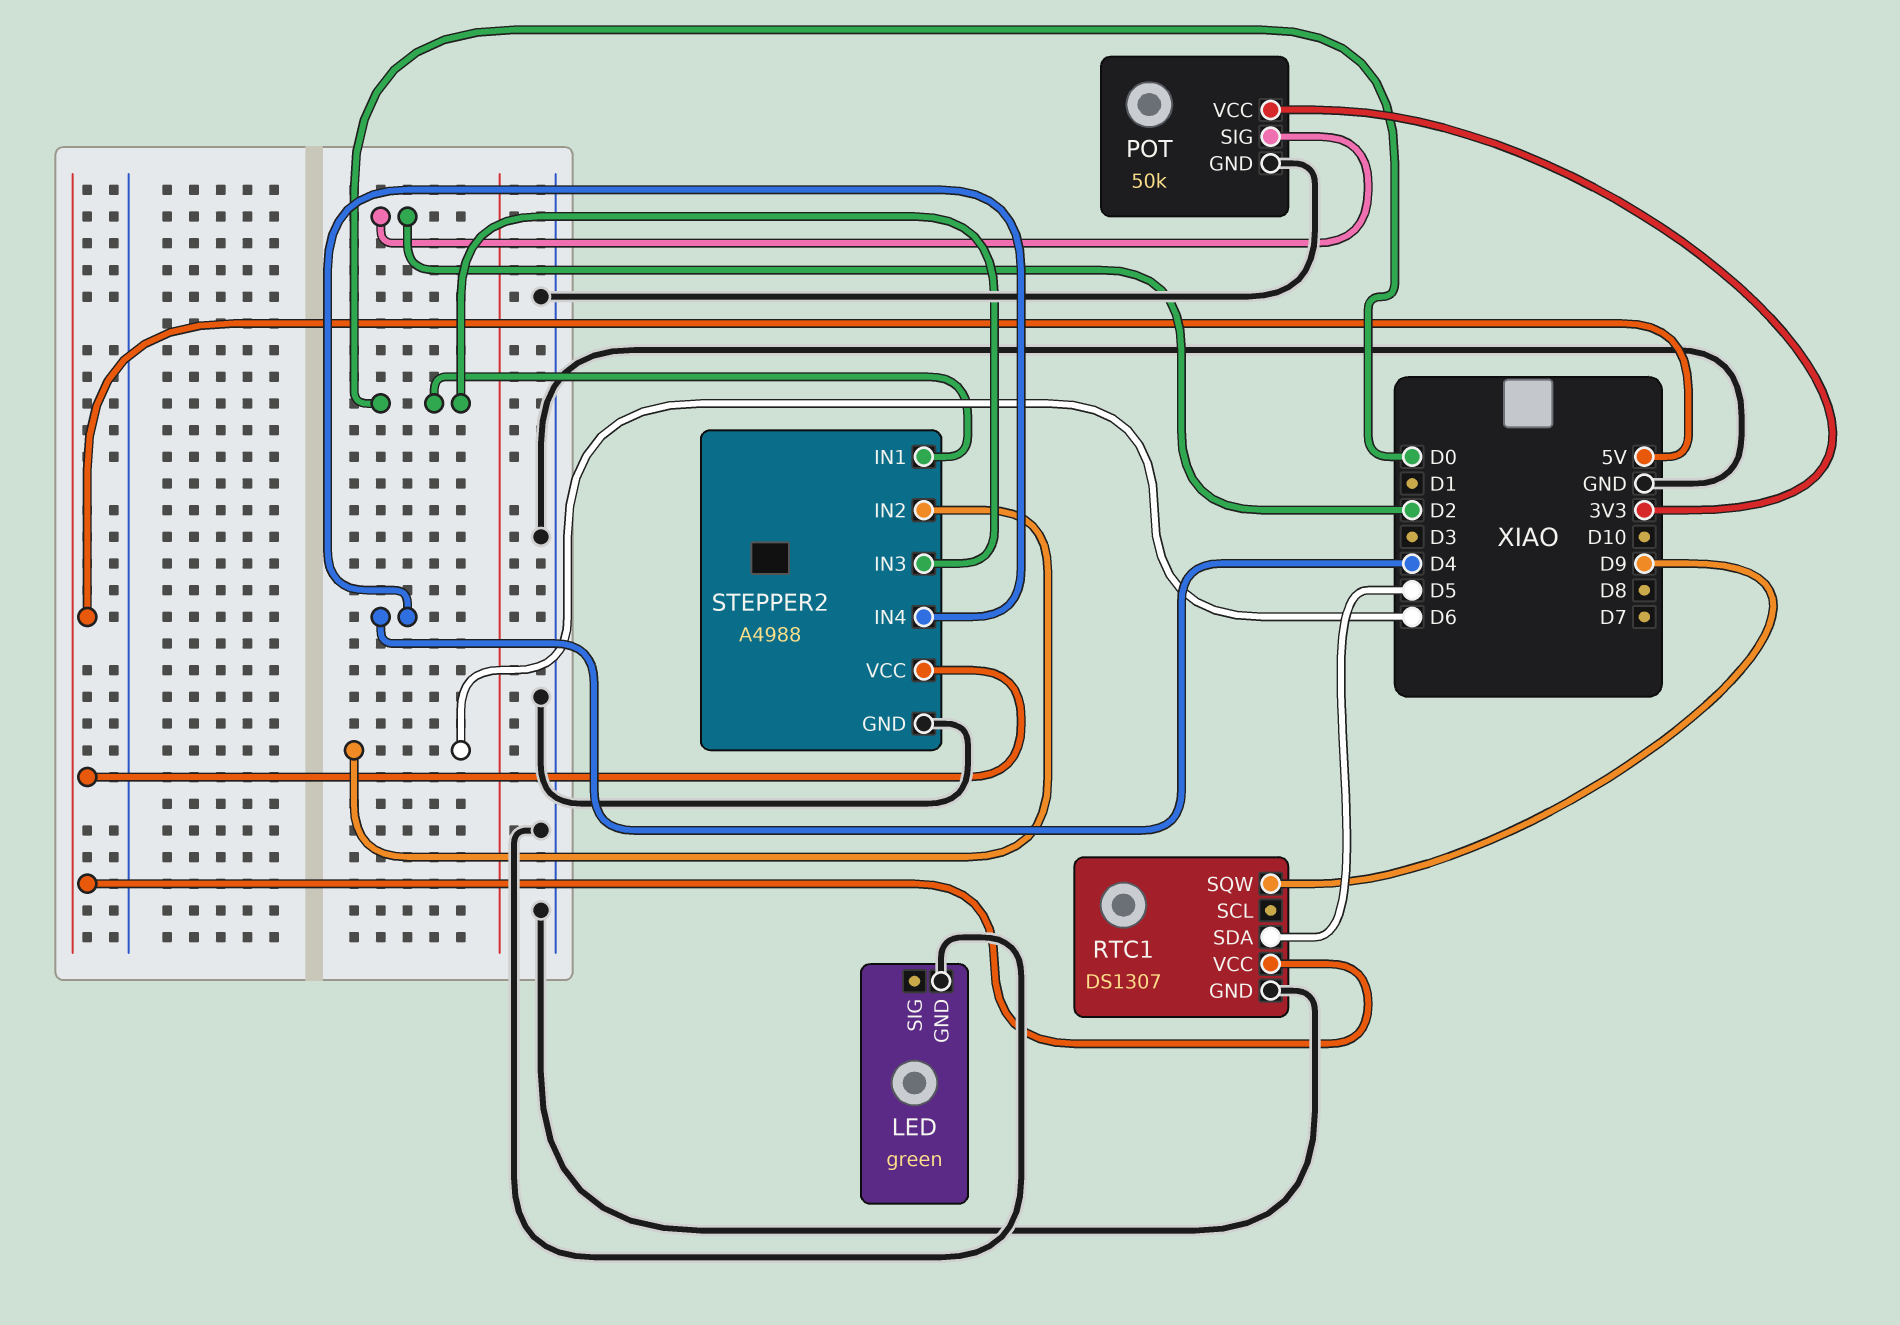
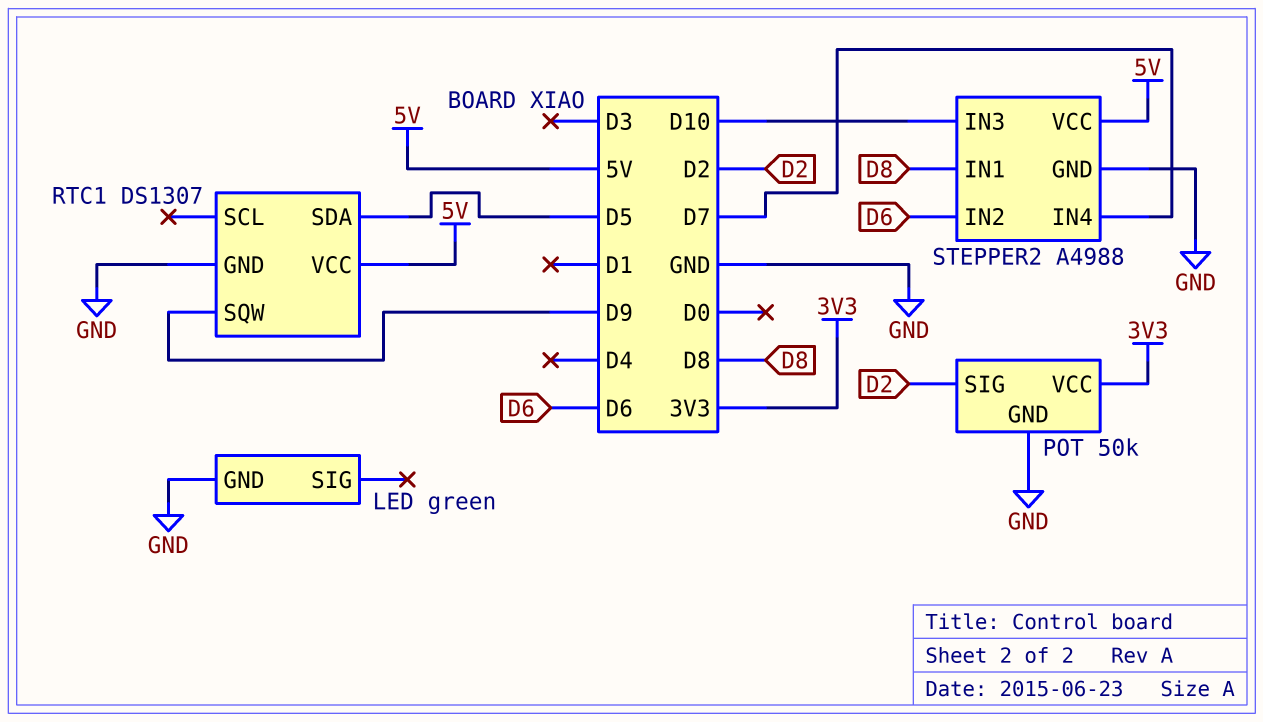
STEPPER2 pin IN1: D0 -> D8
STEPPER2 pin IN3: D0 -> D10
STEPPER2 pin IN4: D4 -> D7

